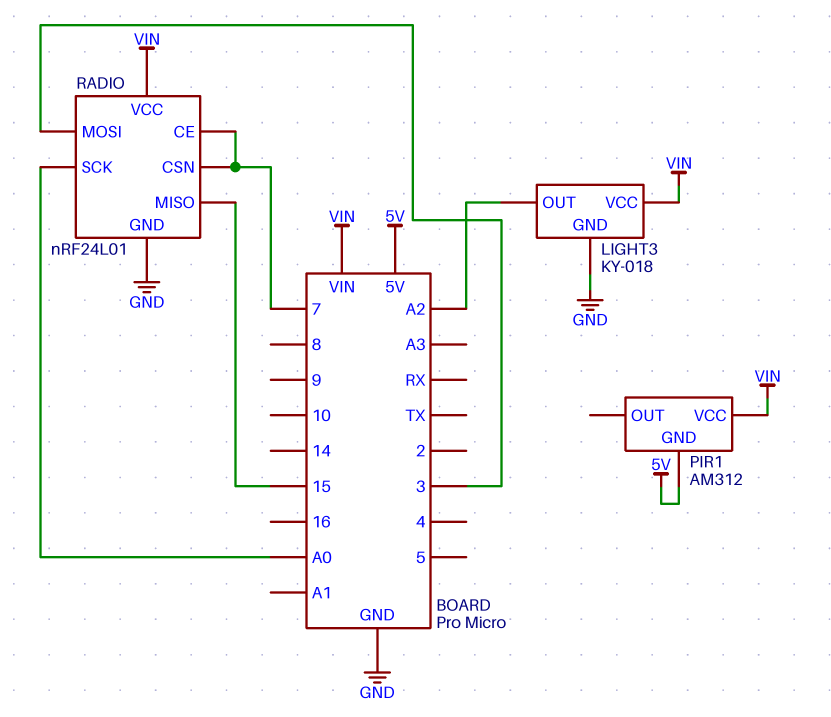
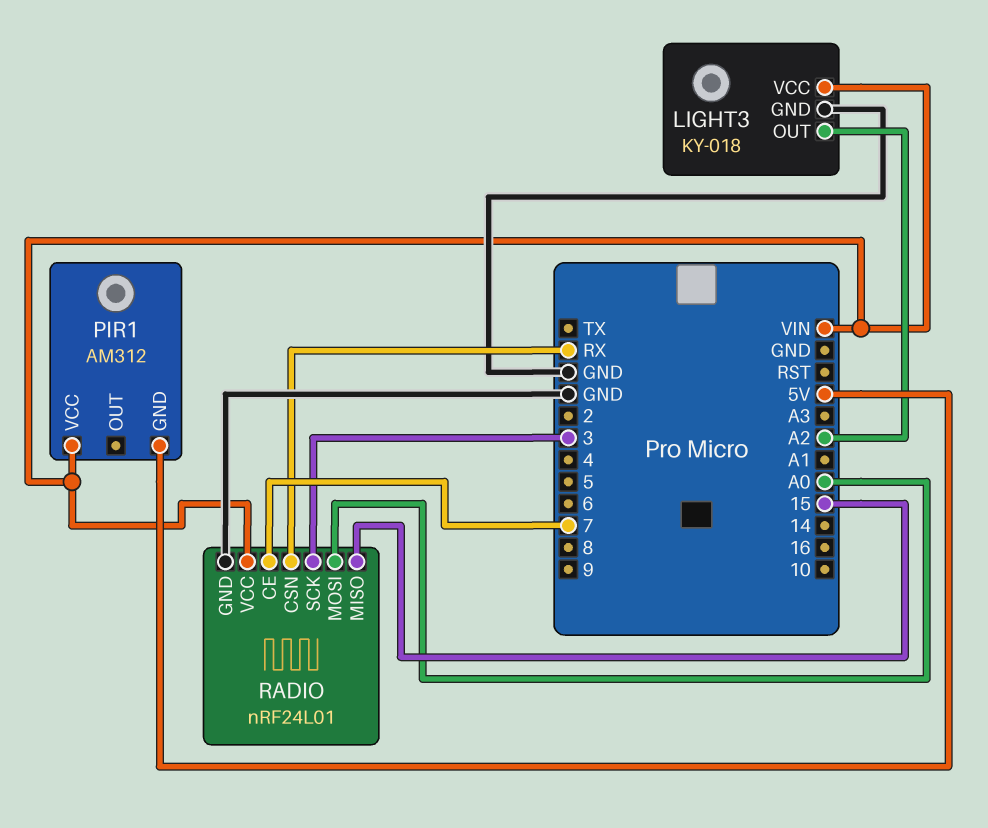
RADIO pin CSN: 7 -> RX
RADIO pin MOSI: 3 -> A0
RADIO pin SCK: A0 -> 3

